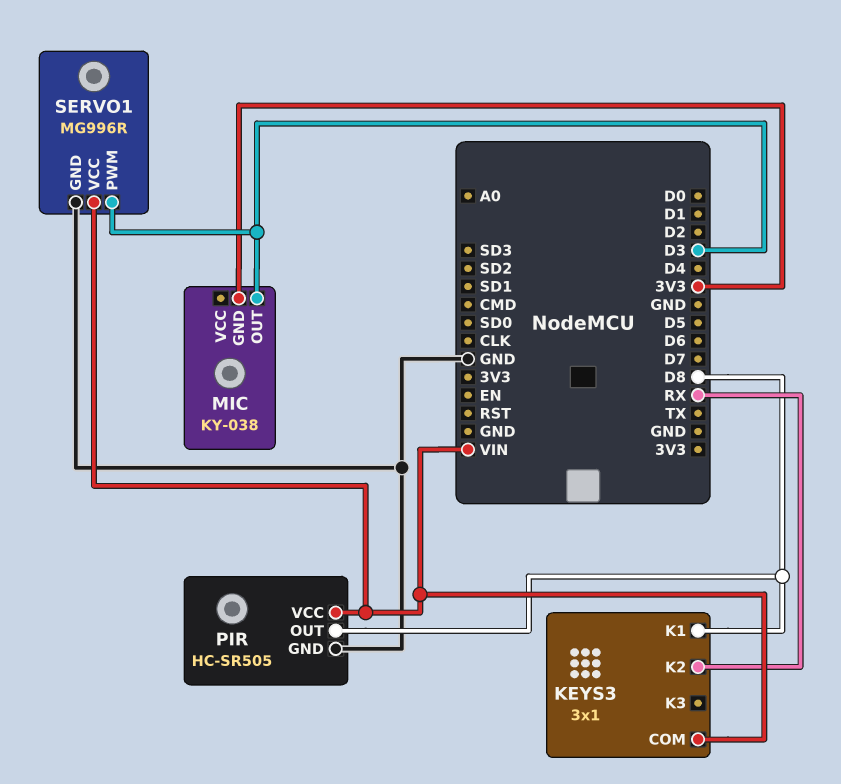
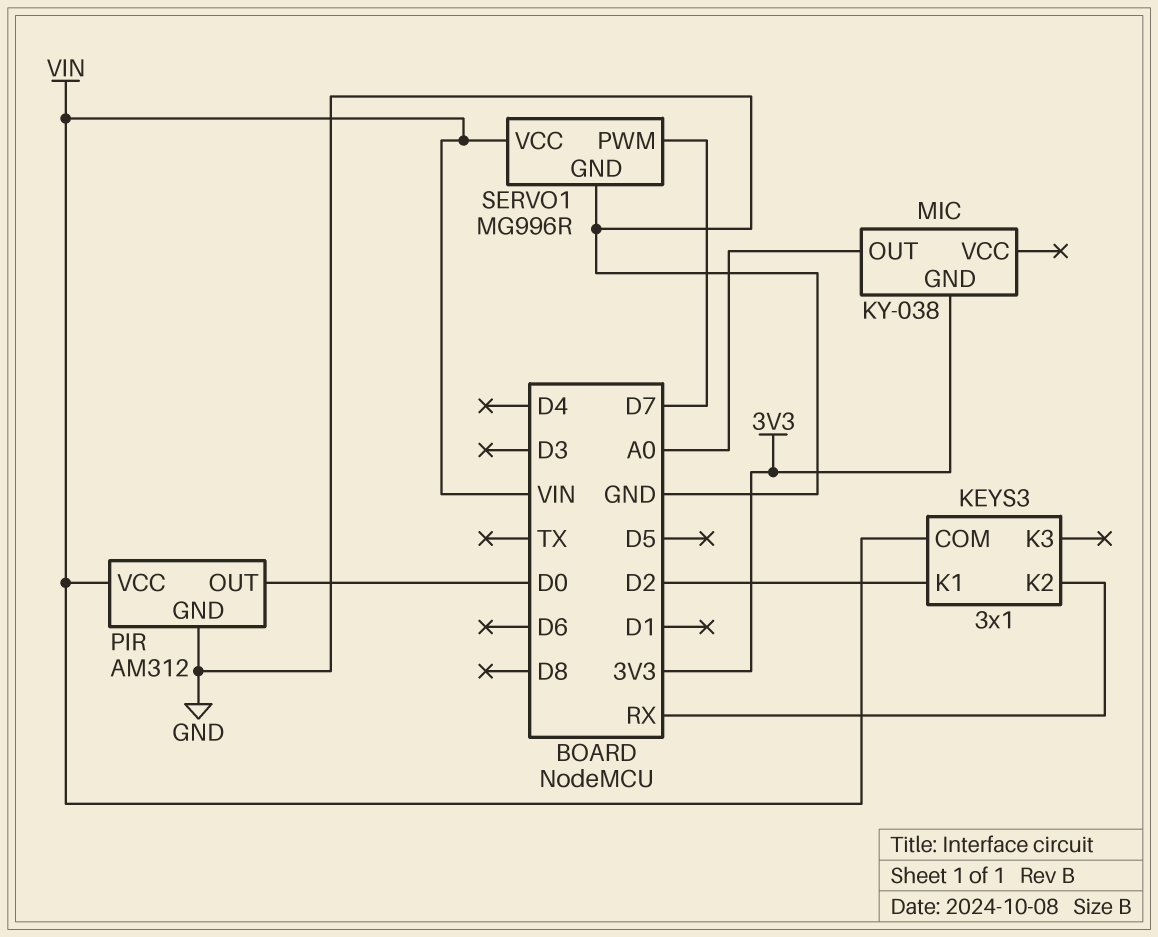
KEYS3 pin K1: D8 -> D2
MIC pin OUT: D3 -> A0
PIR: HC-SR505 -> AM312
PIR pin OUT: D8 -> D0
SERVO1 pin PWM: D3 -> D7

